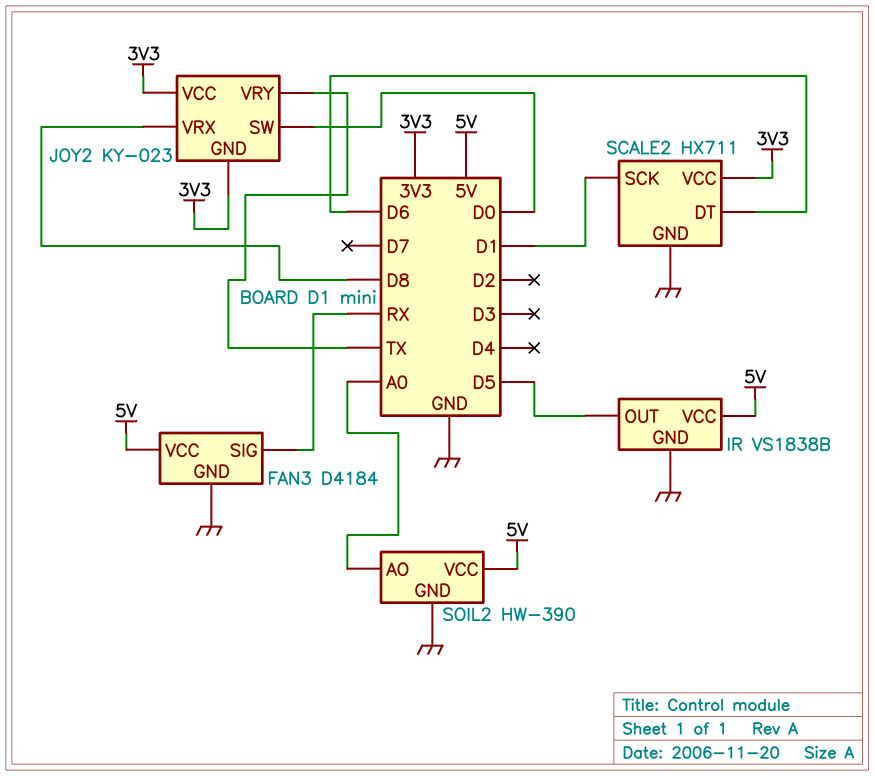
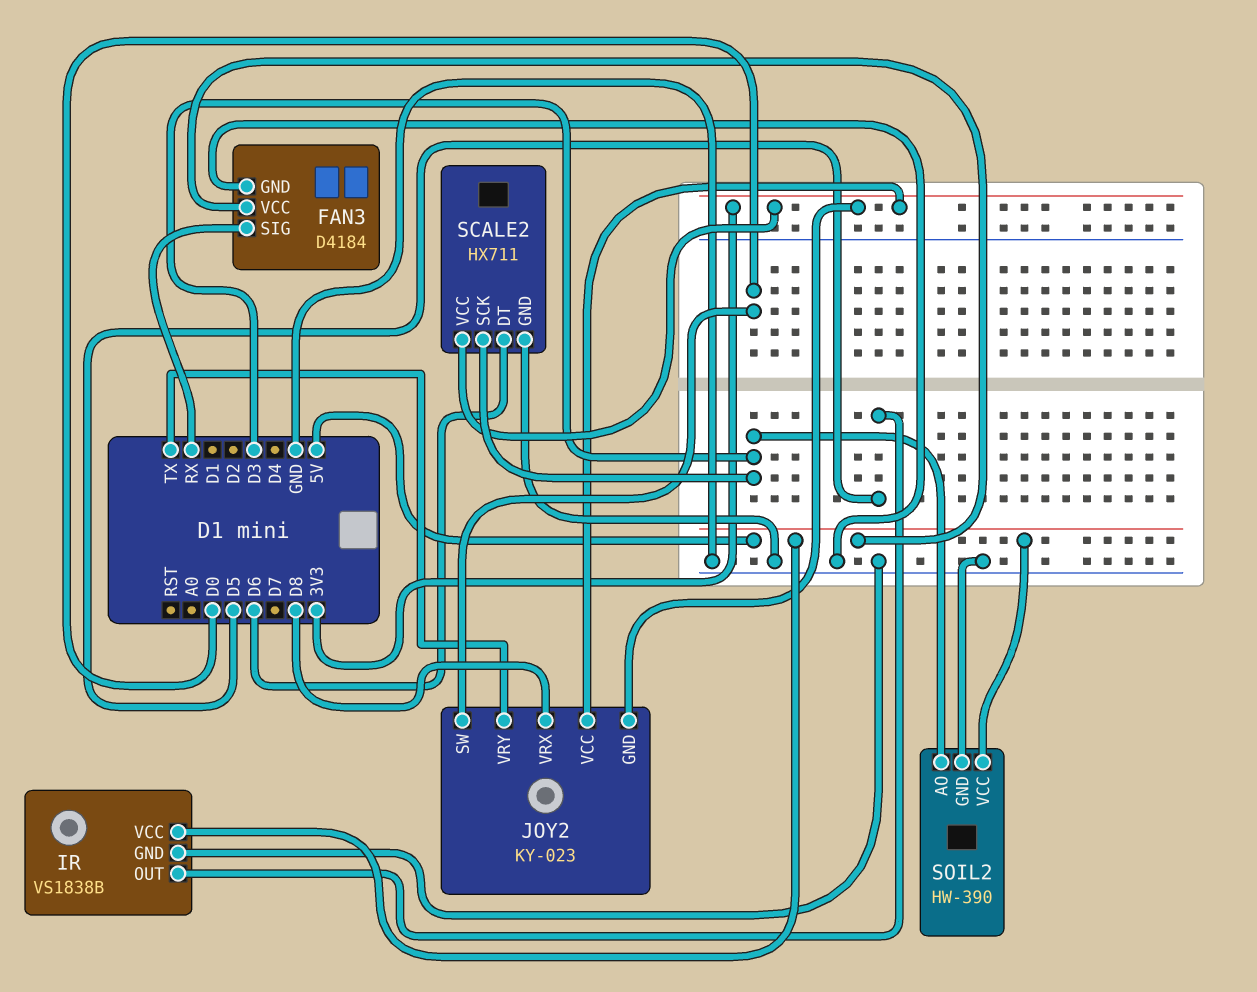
SCALE2 pin SCK: D1 -> D3
SOIL2 pin AO: A0 -> D3

